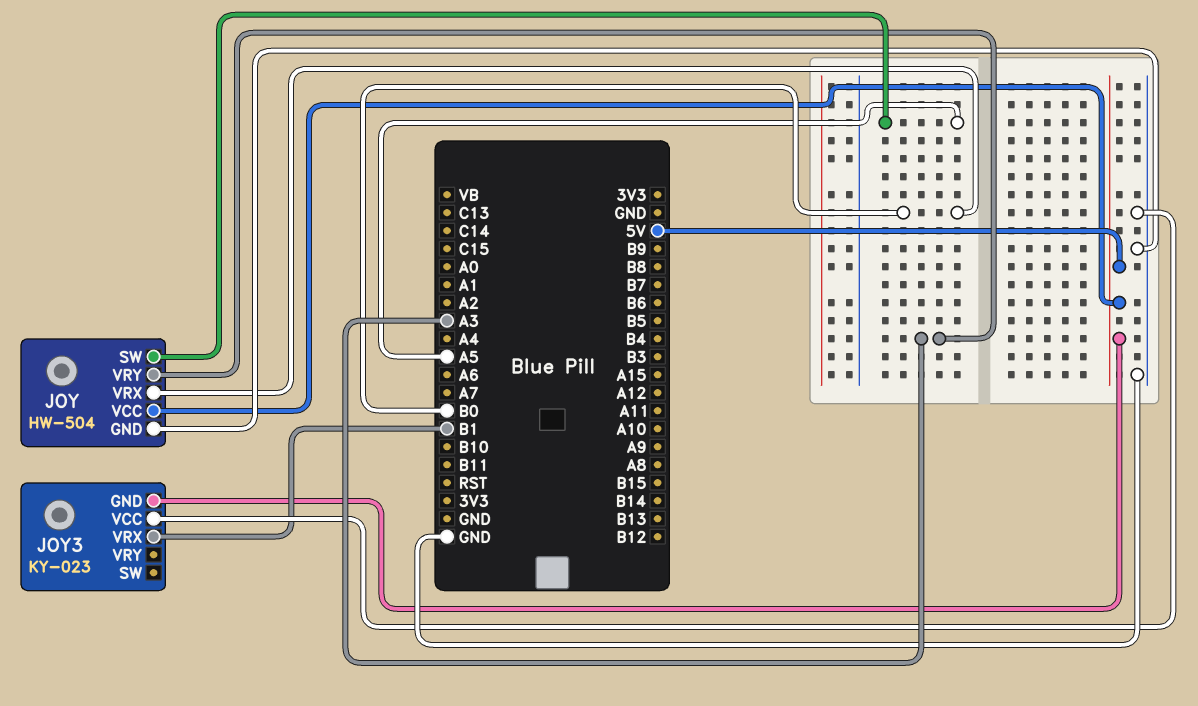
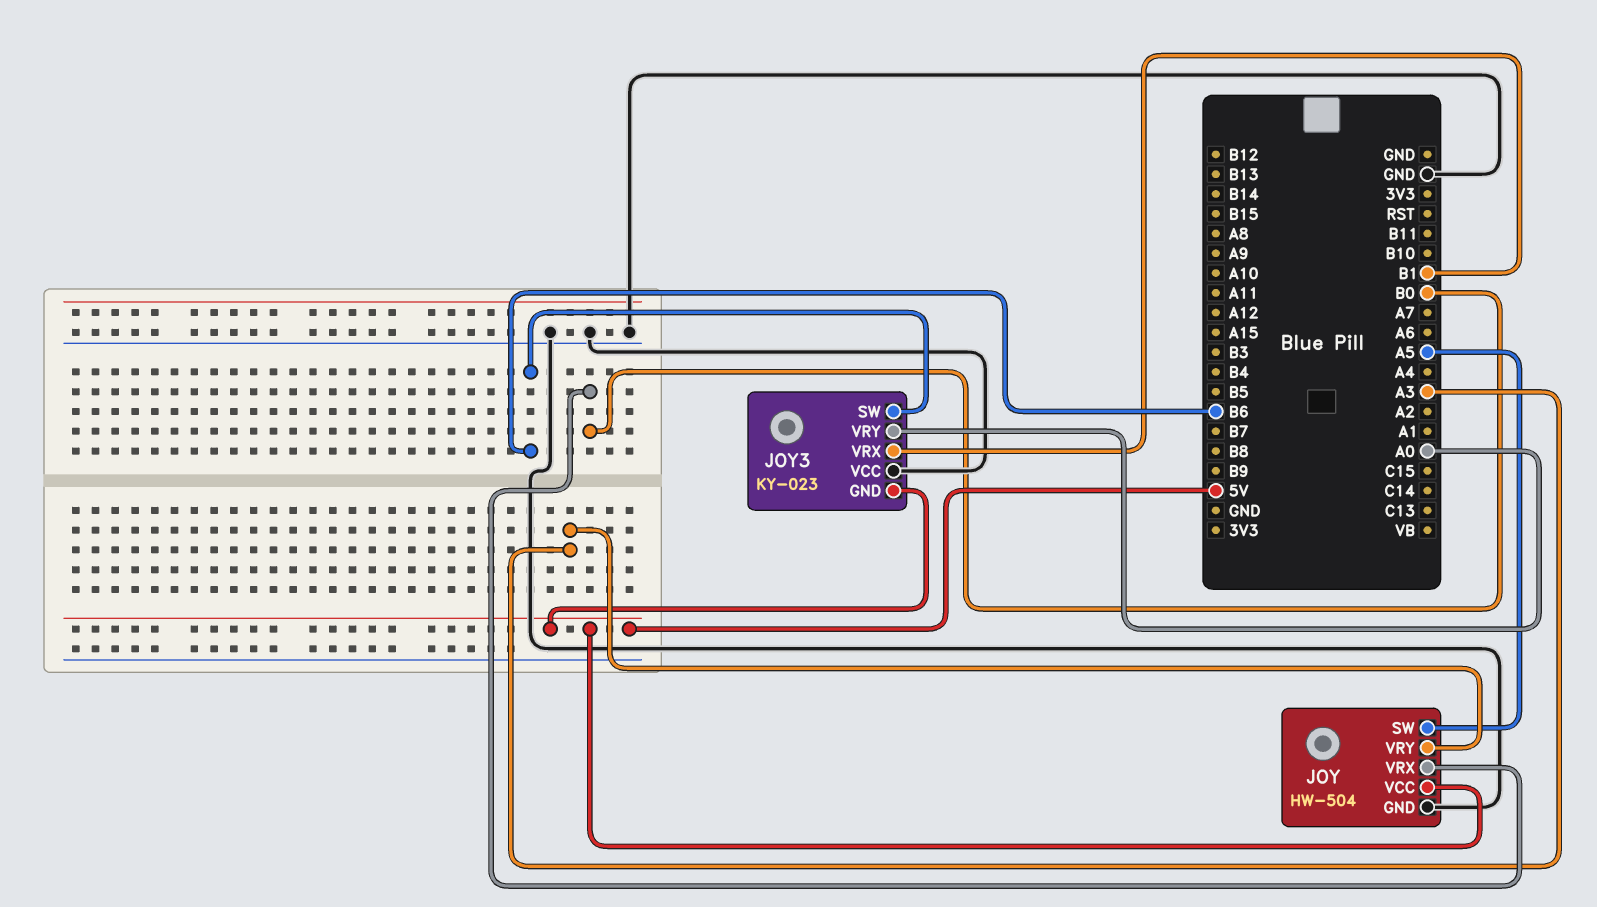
JOY3 pin SW: none -> B6
JOY3 pin VRY: none -> A0

